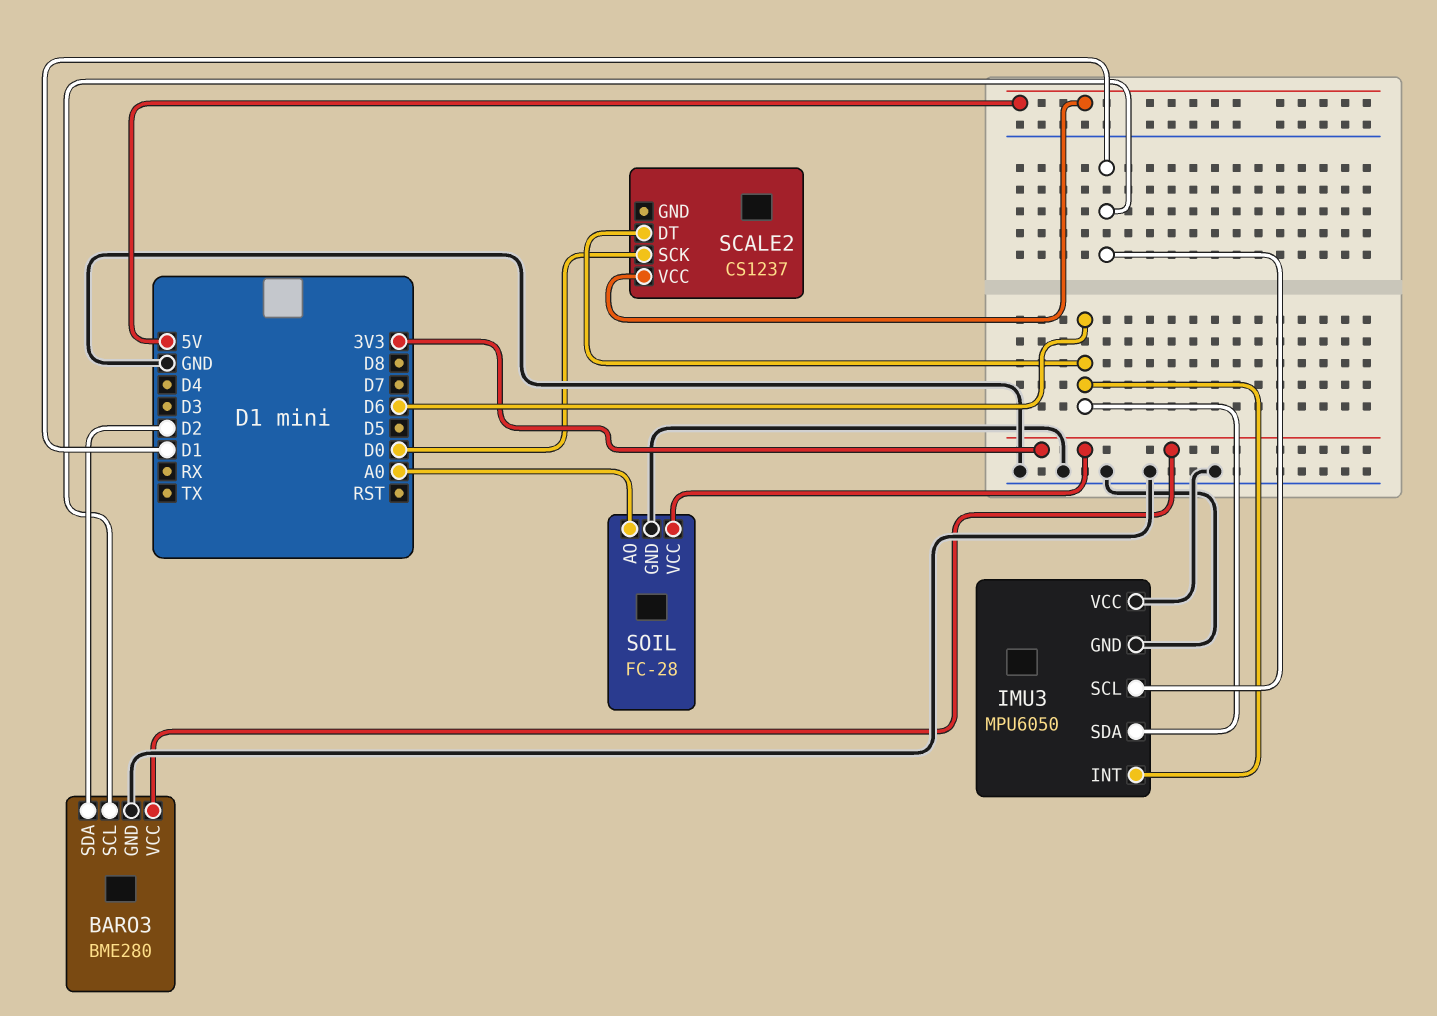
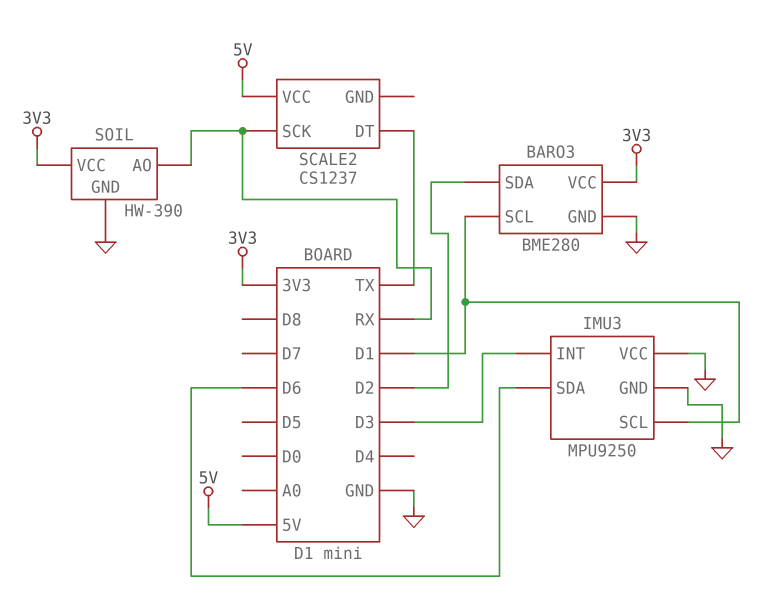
IMU3: MPU6050 -> MPU9250
IMU3 pin INT: D6 -> D3
SCALE2 pin DT: D6 -> TX
SCALE2 pin SCK: D0 -> RX
SOIL: FC-28 -> HW-390
SOIL pin AO: A0 -> RX

